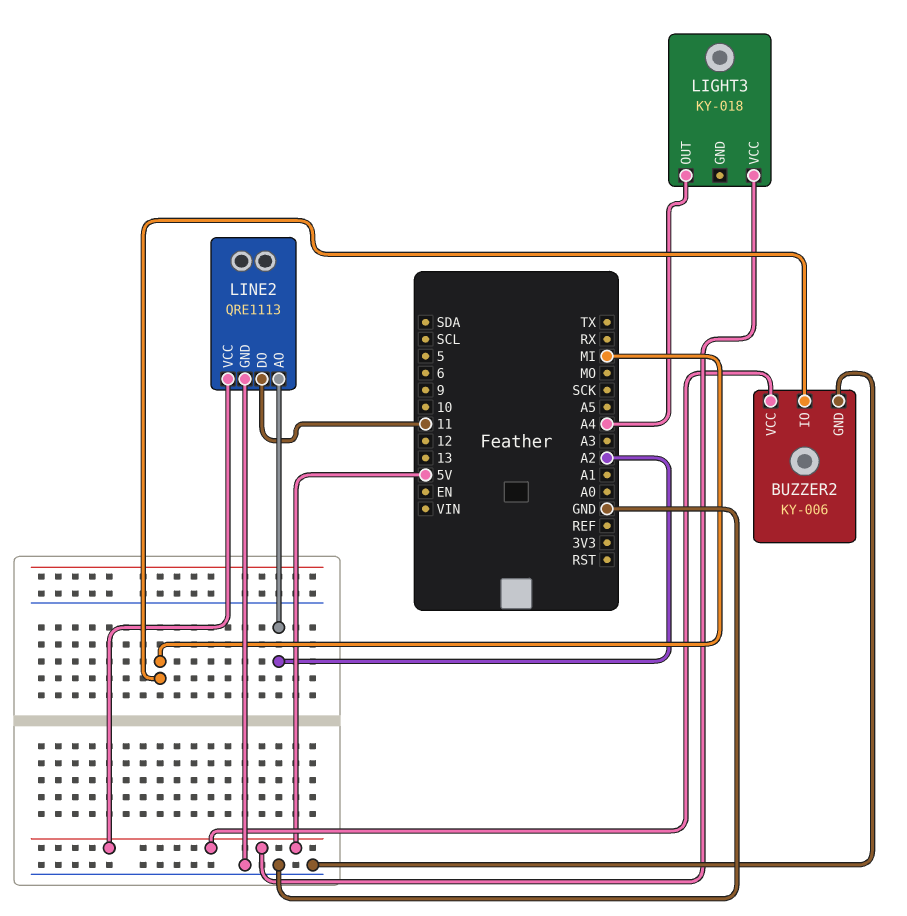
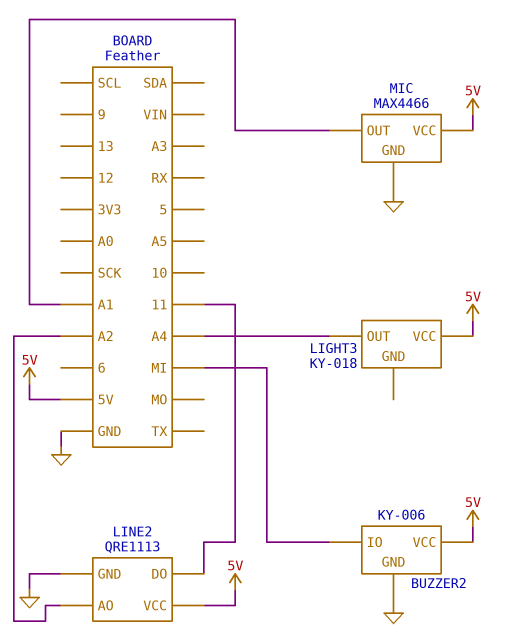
MIC: none -> MAX4466
MIC pin GND: none -> GND
MIC pin OUT: none -> A1
MIC pin VCC: none -> 5V

